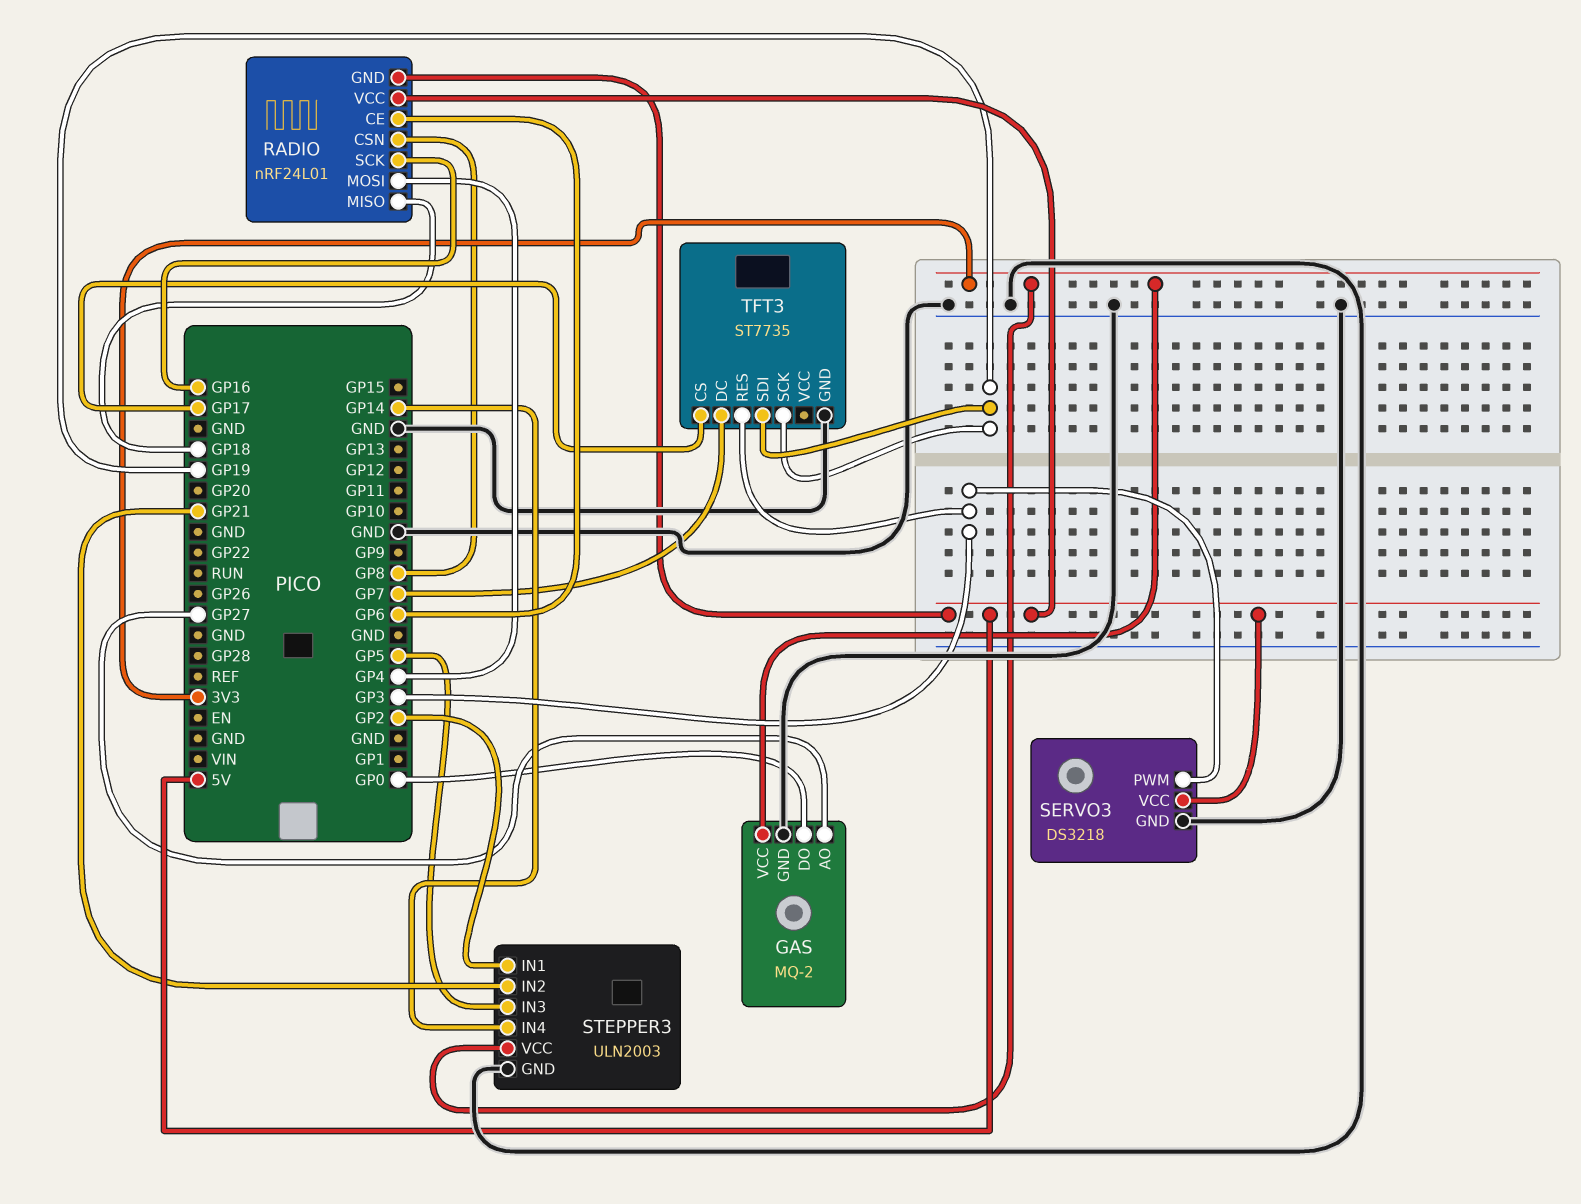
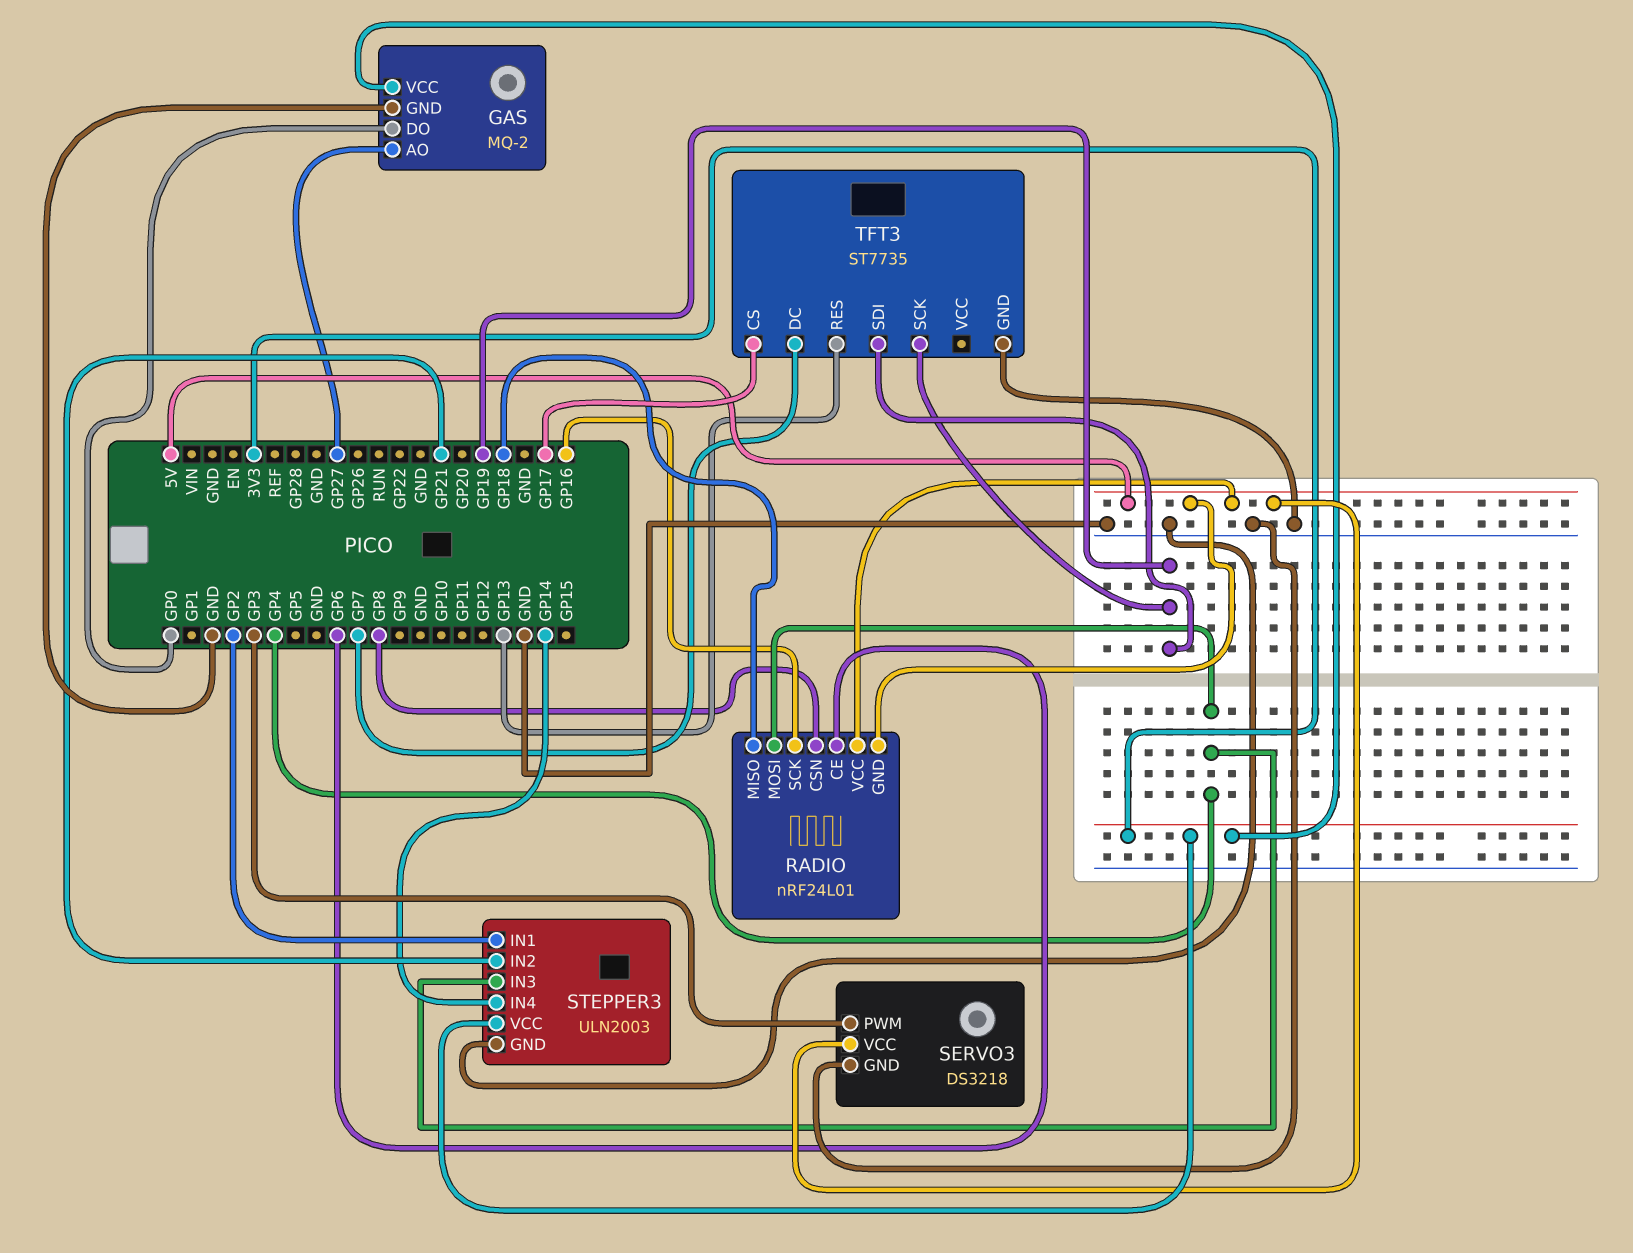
STEPPER3 pin IN3: GP5 -> GP4
TFT3 pin RES: GP3 -> GP13

